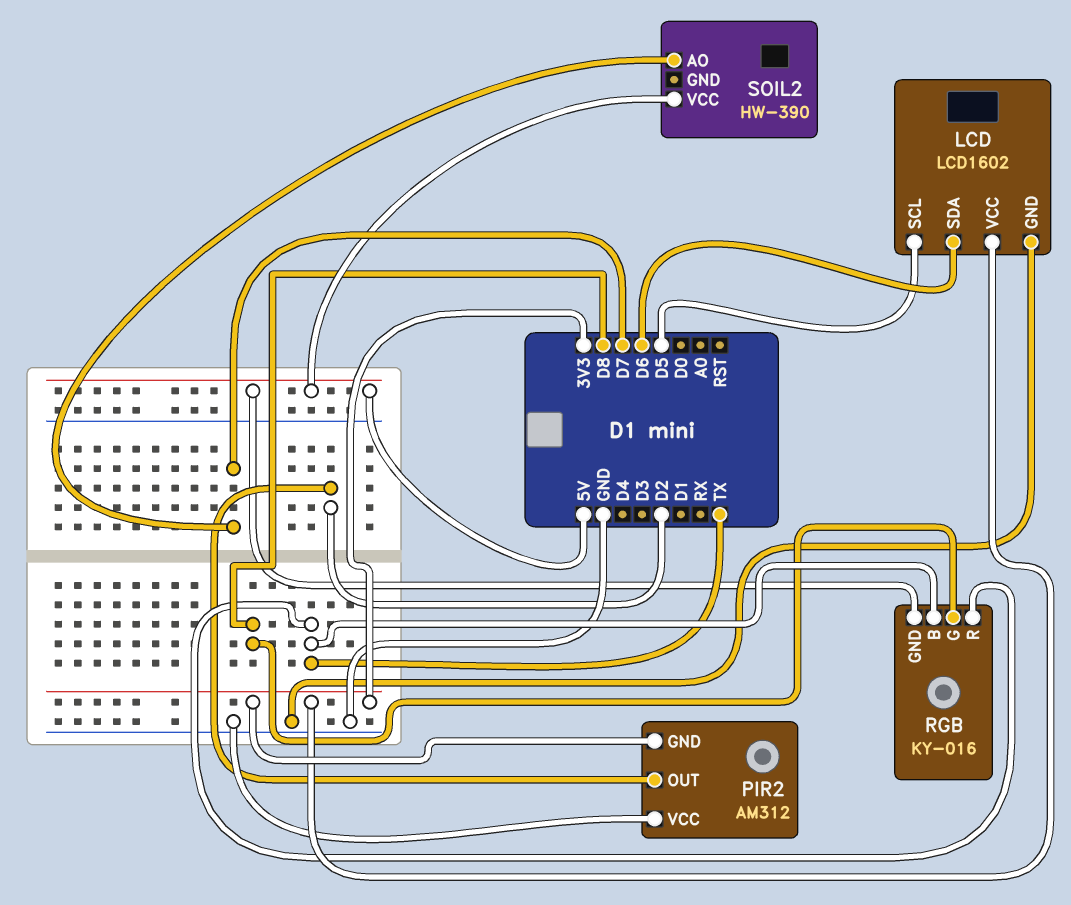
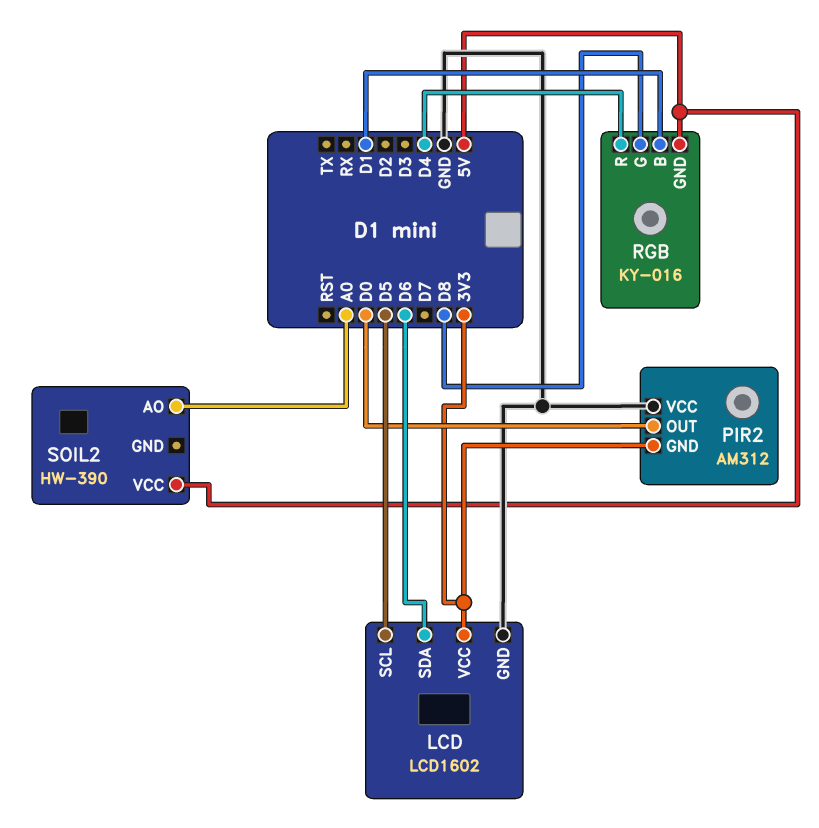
PIR2 pin OUT: D2 -> D0
RGB pin B: TX -> D1
RGB pin R: TX -> D4
SOIL2 pin AO: D7 -> A0

